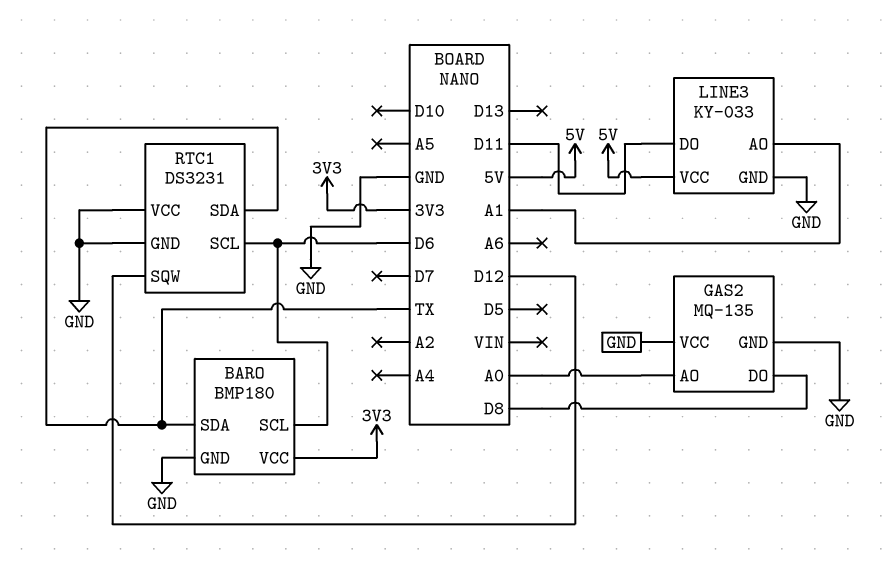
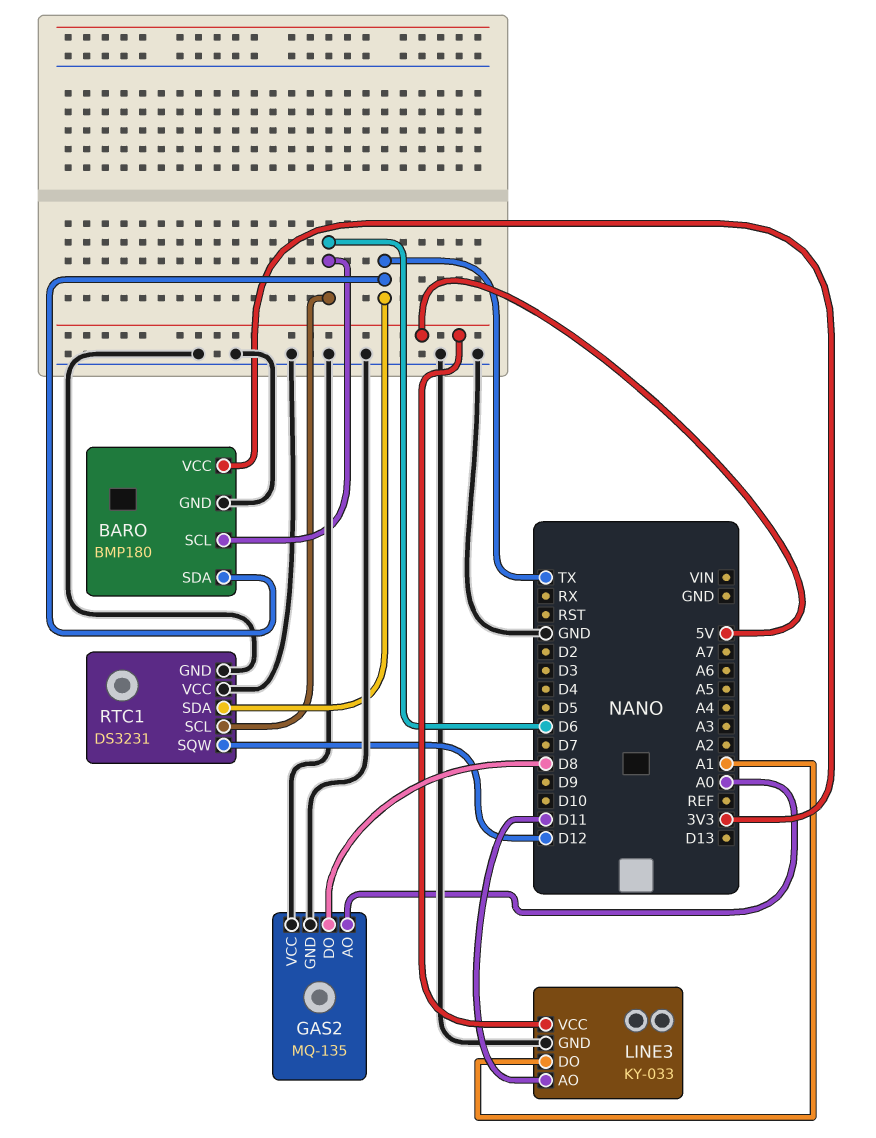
LINE3 pin AO: A1 -> D11
LINE3 pin DO: D11 -> A1

